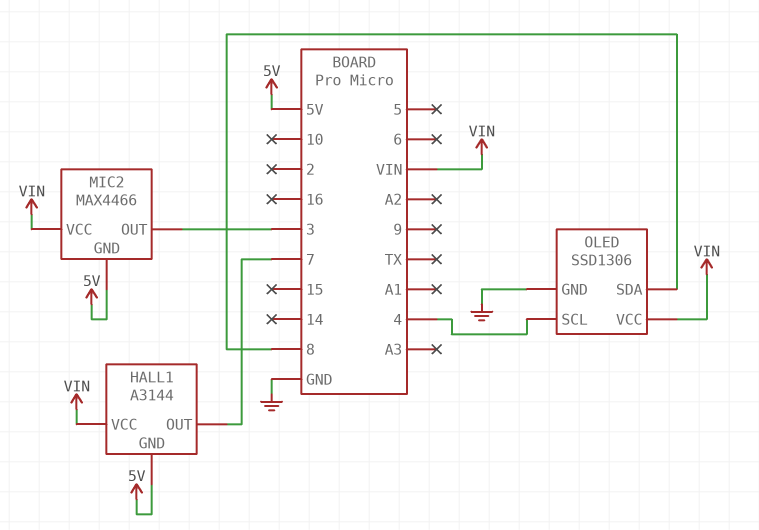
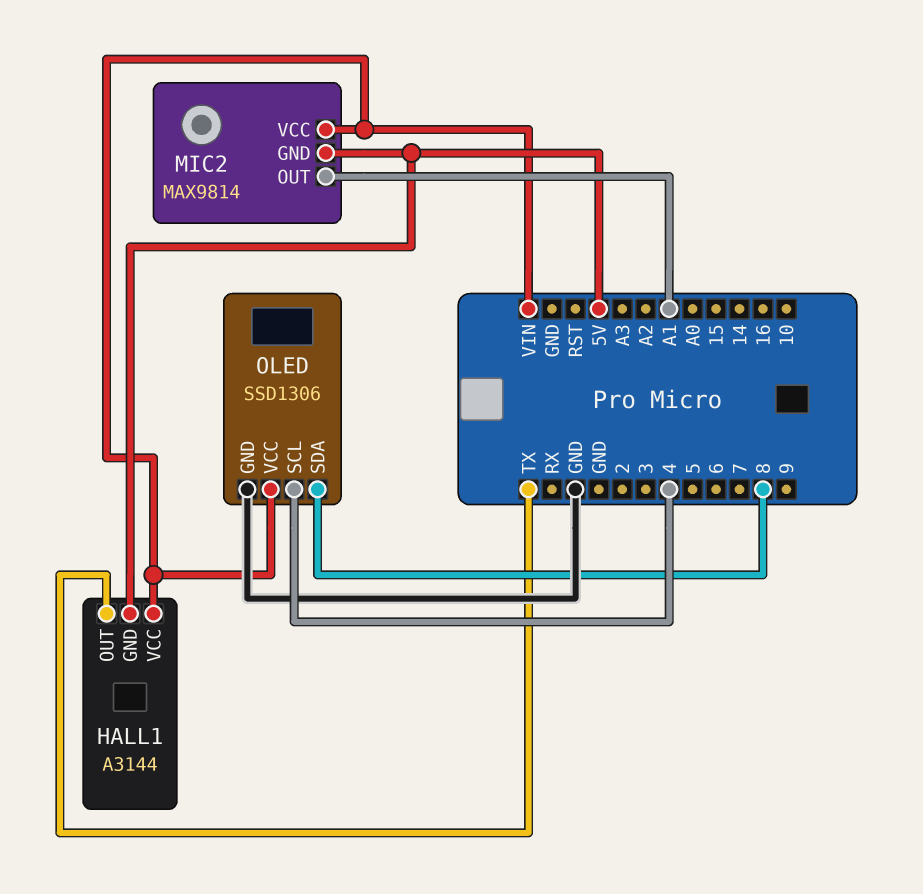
HALL1 pin OUT: 7 -> TX
MIC2: MAX4466 -> MAX9814
MIC2 pin OUT: 3 -> A1

